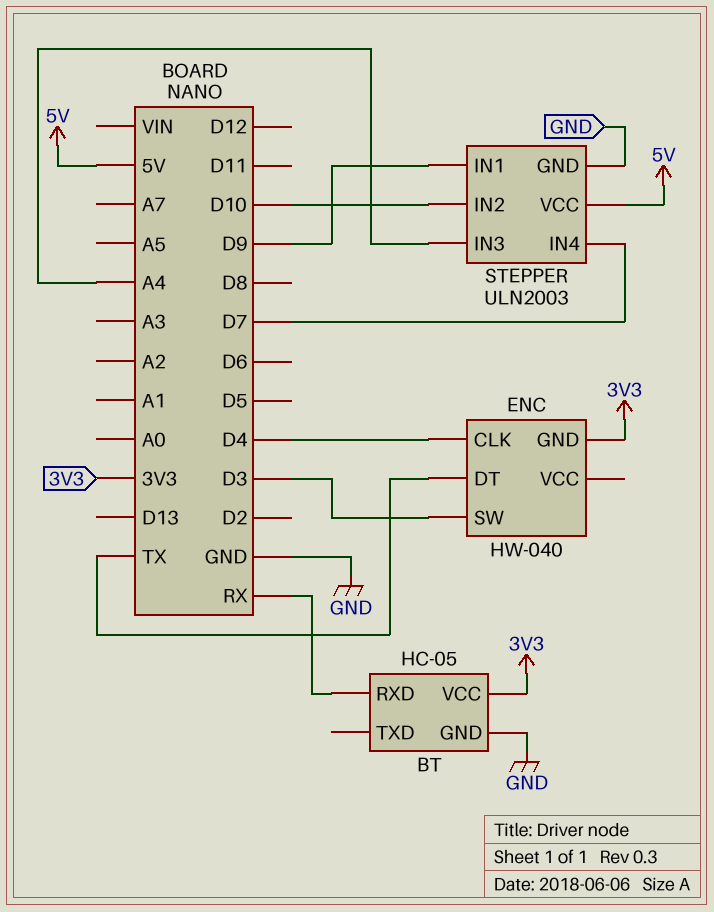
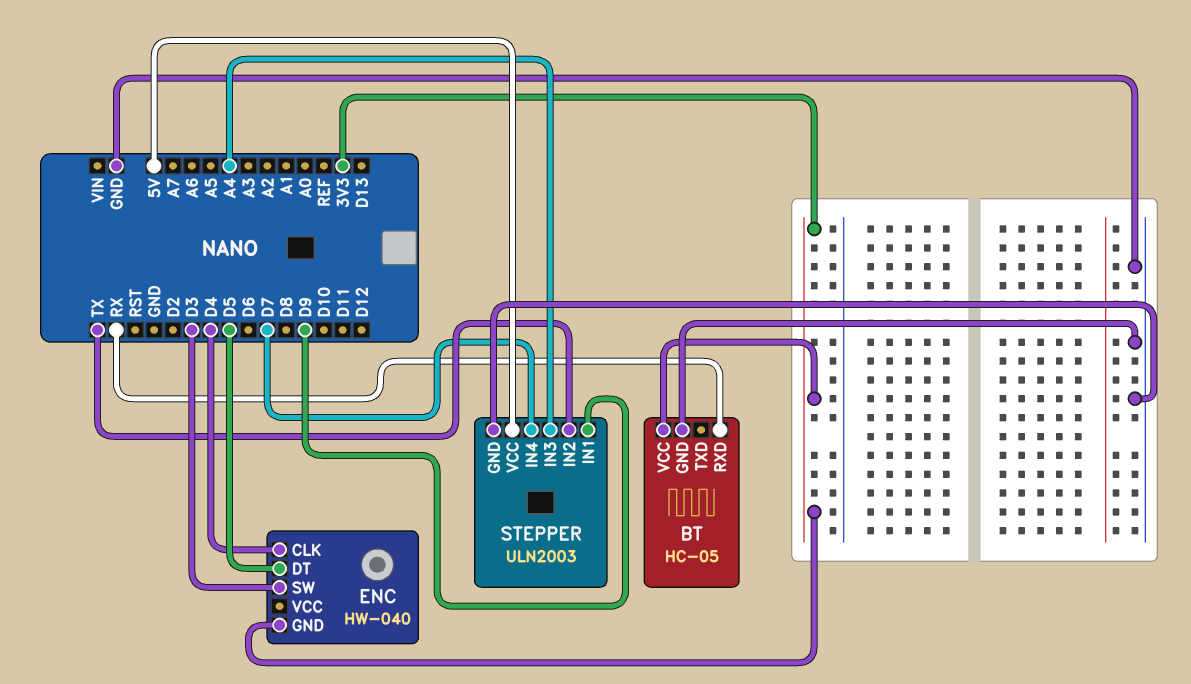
ENC pin DT: TX -> D5
STEPPER pin IN2: D10 -> TX

